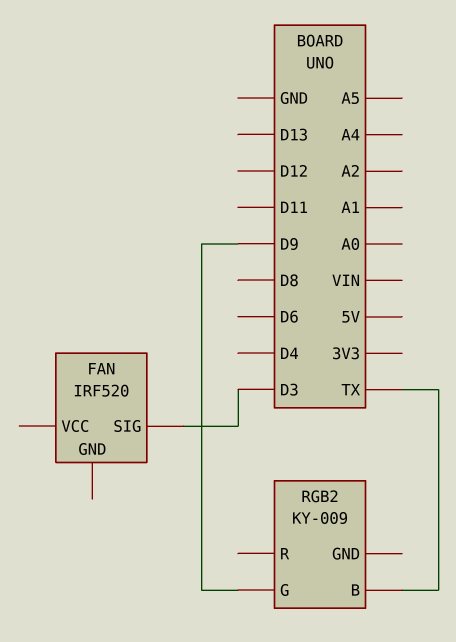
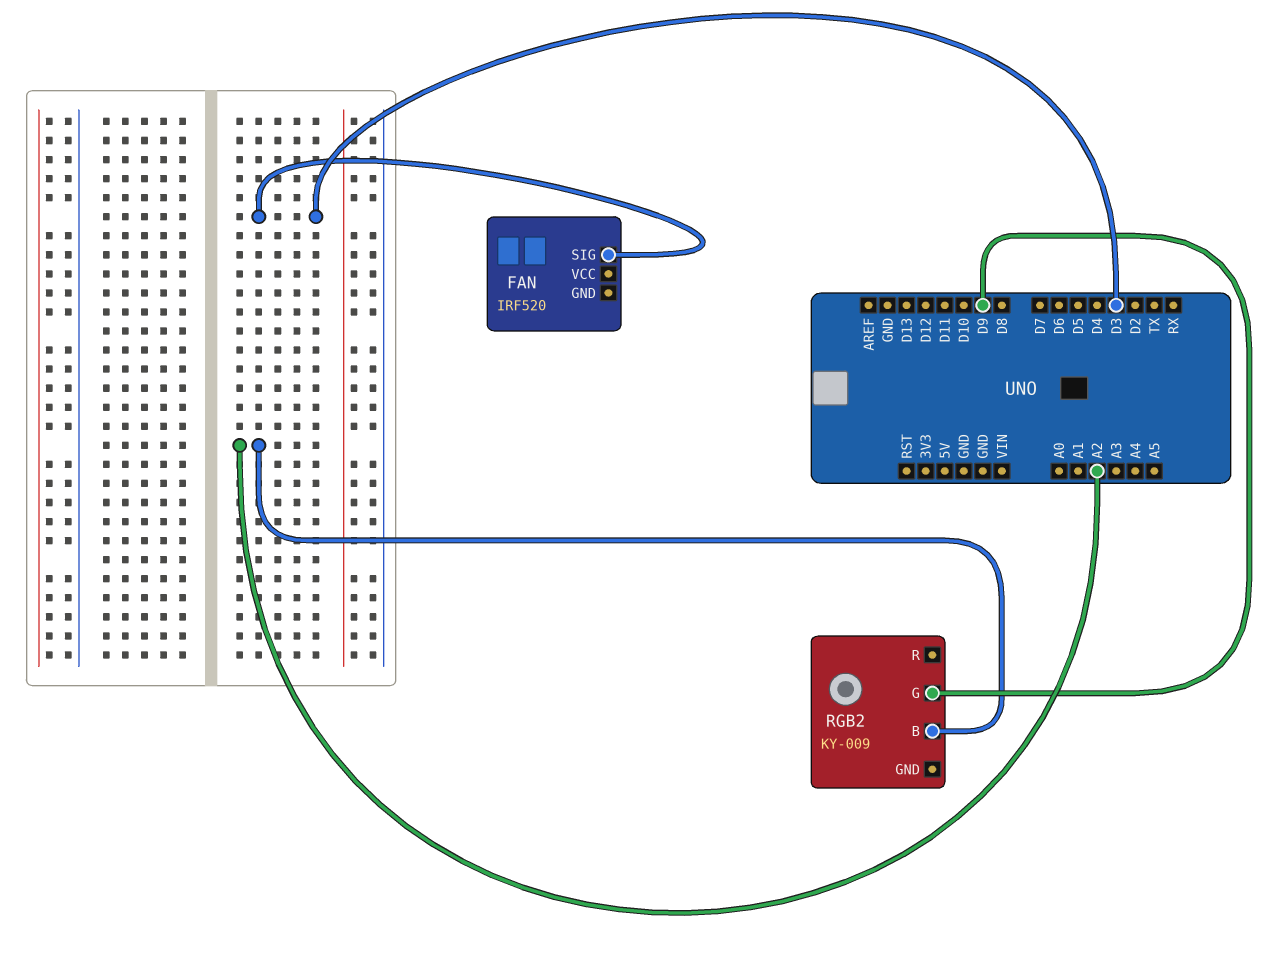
RGB2 pin B: TX -> A2

